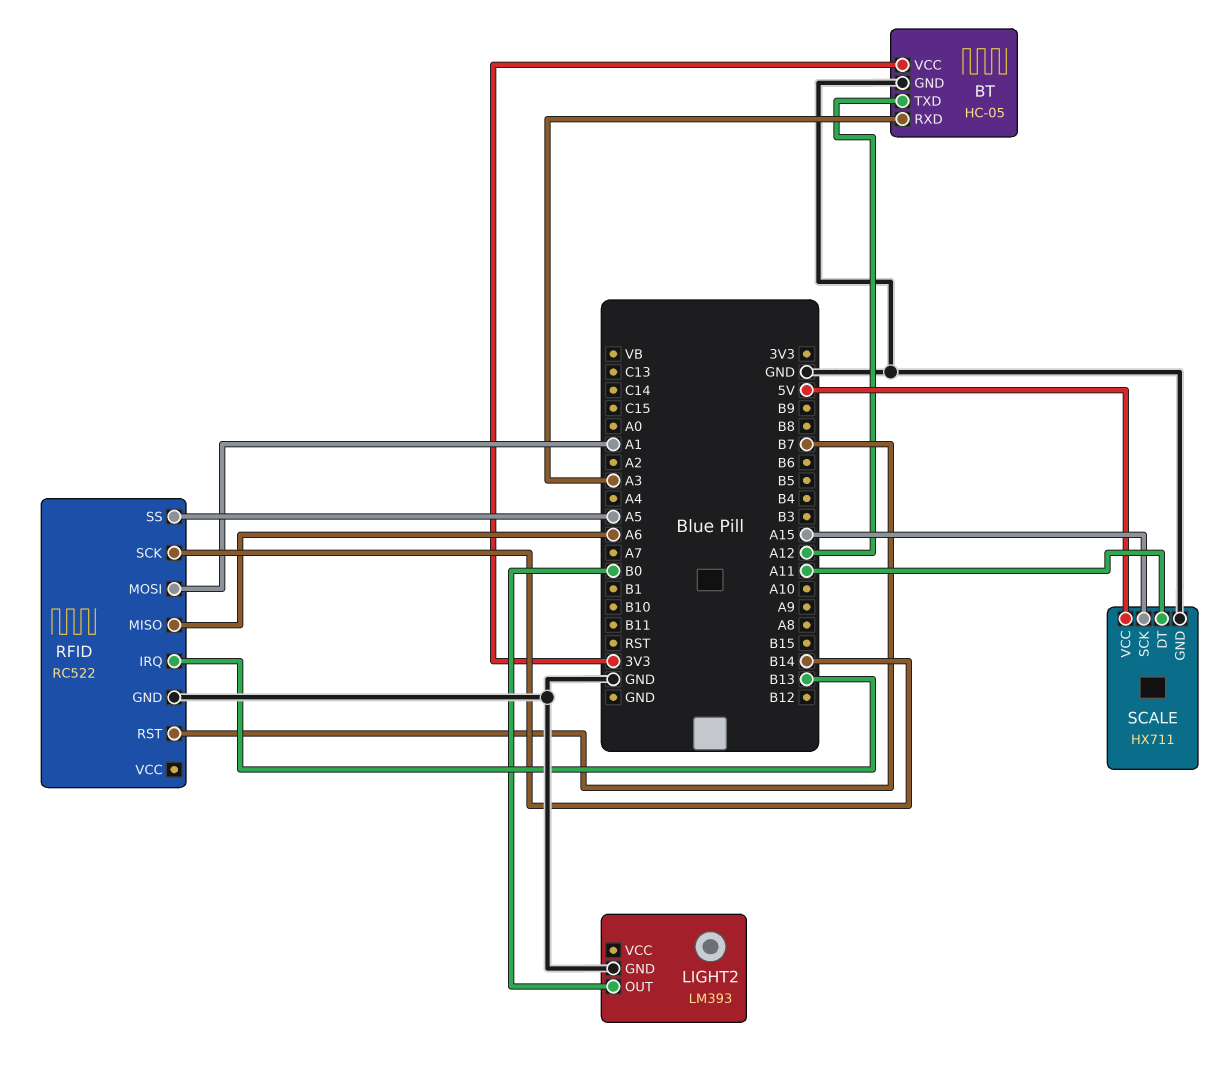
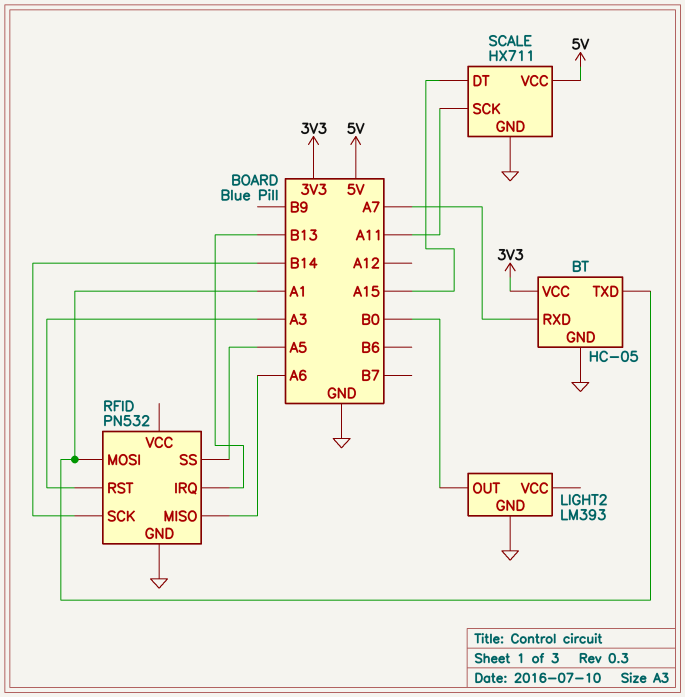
BT pin RXD: A3 -> A7
BT pin TXD: A12 -> A1
RFID: RC522 -> PN532
RFID pin RST: B7 -> A3
SCALE pin DT: A11 -> A15
SCALE pin SCK: A15 -> A11

